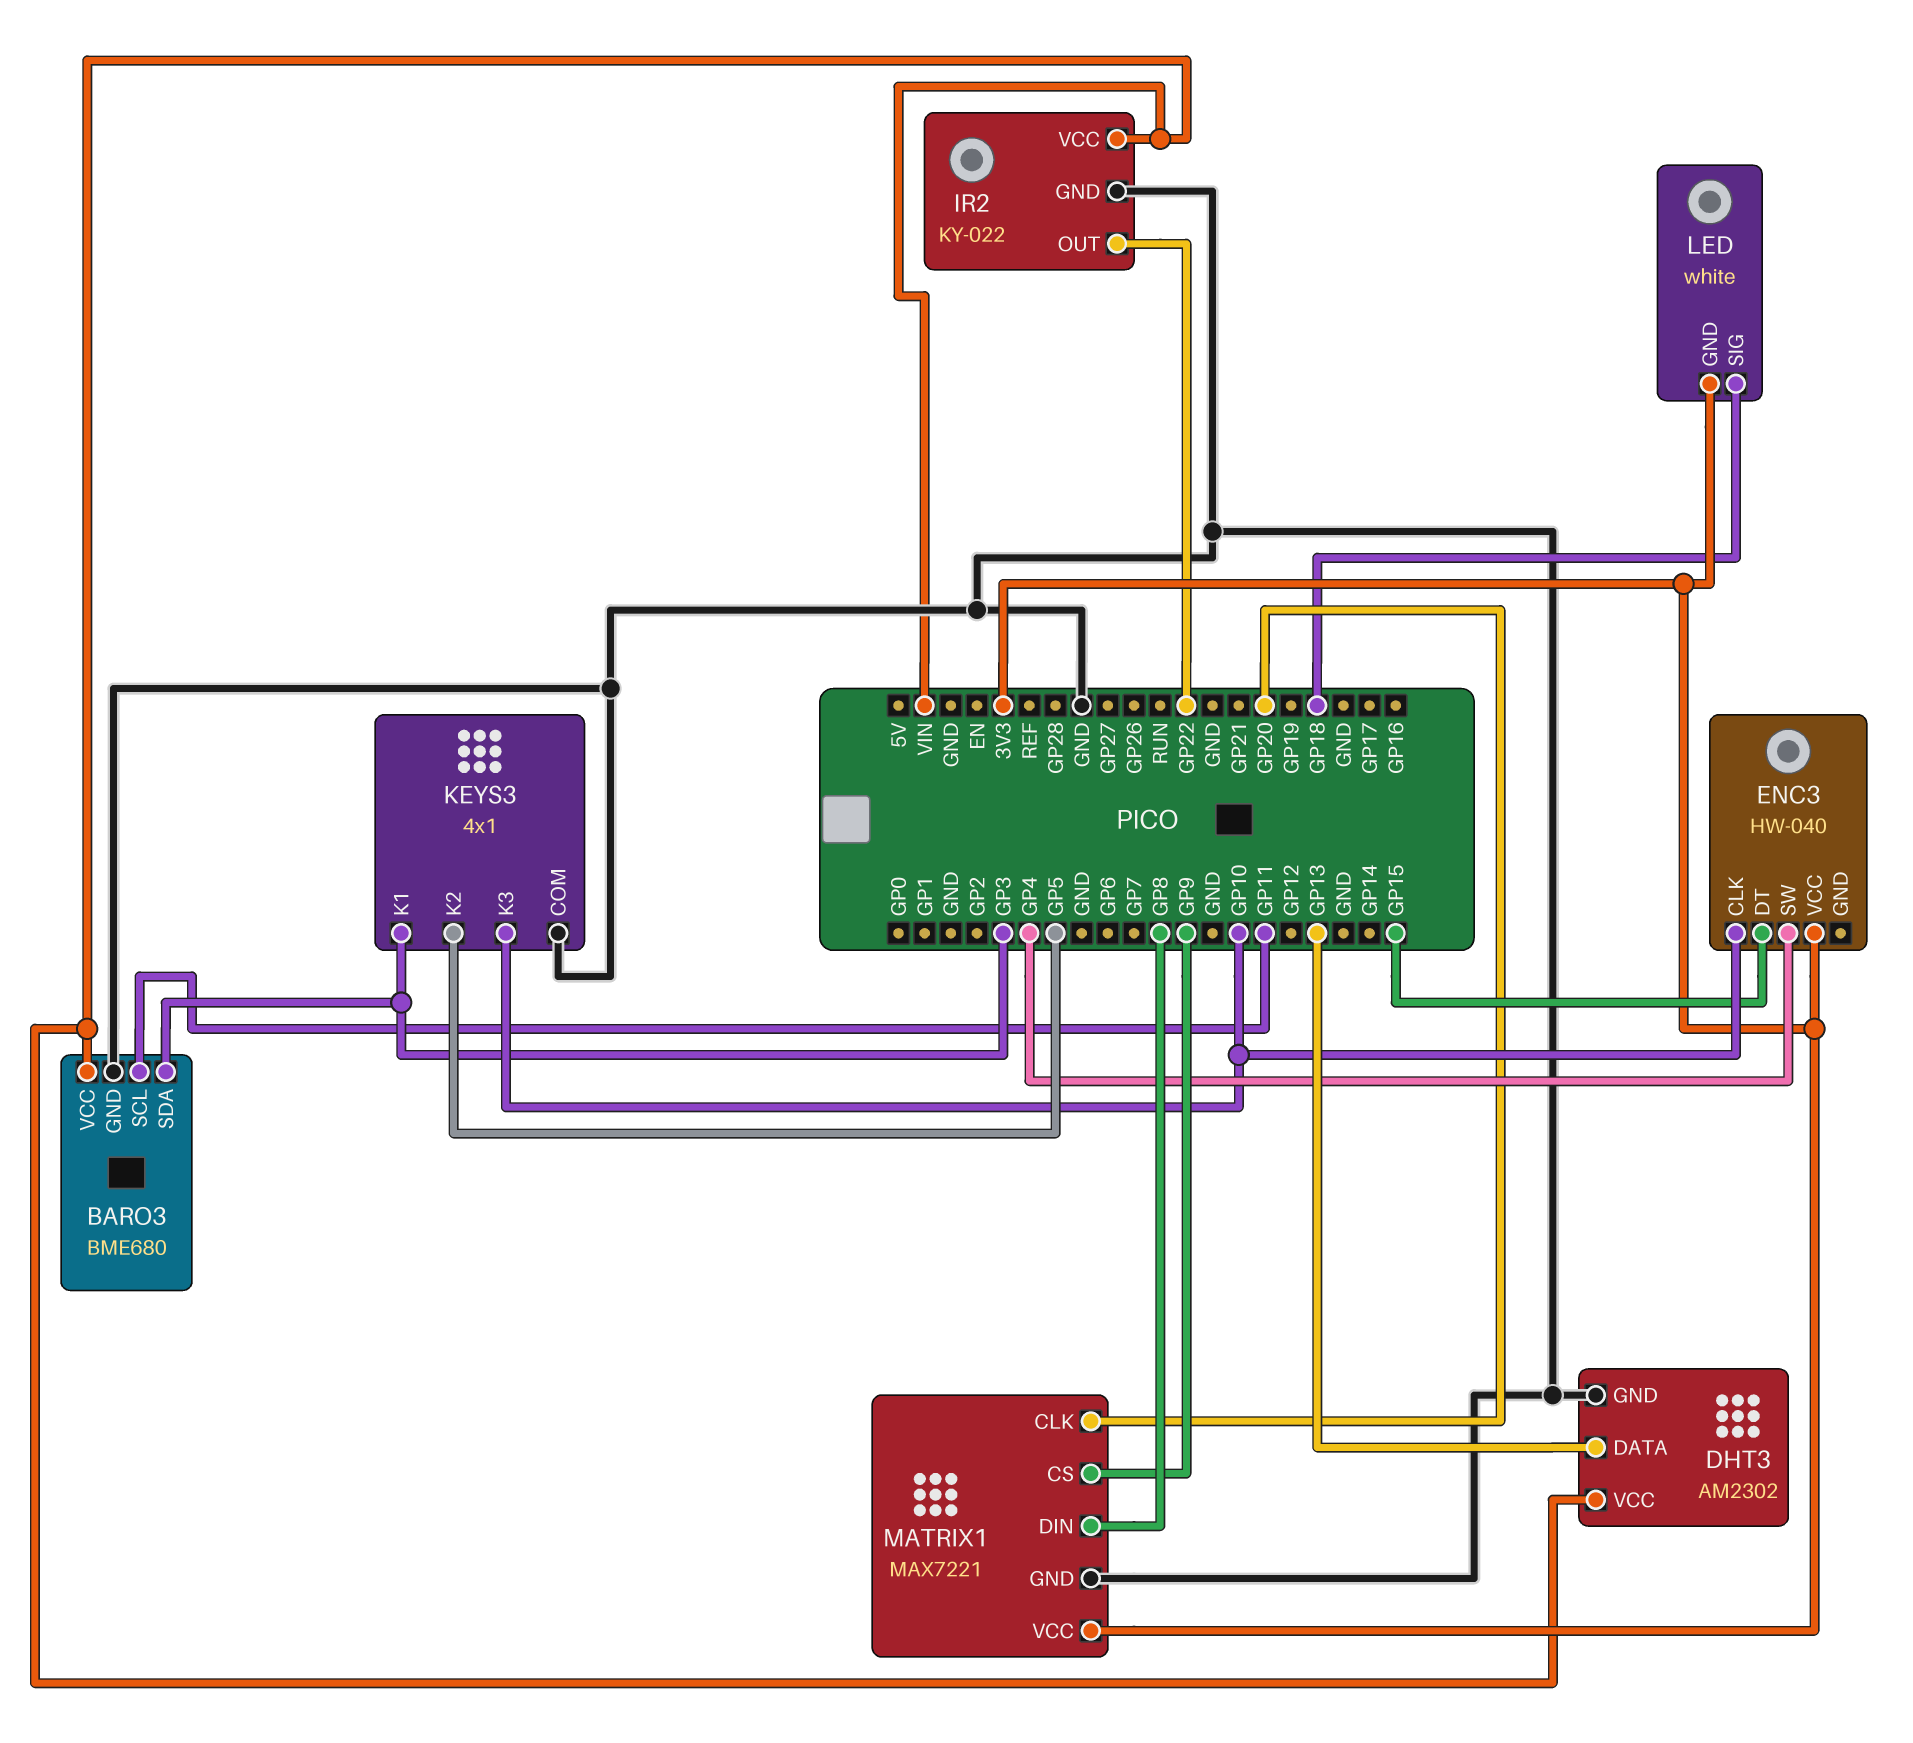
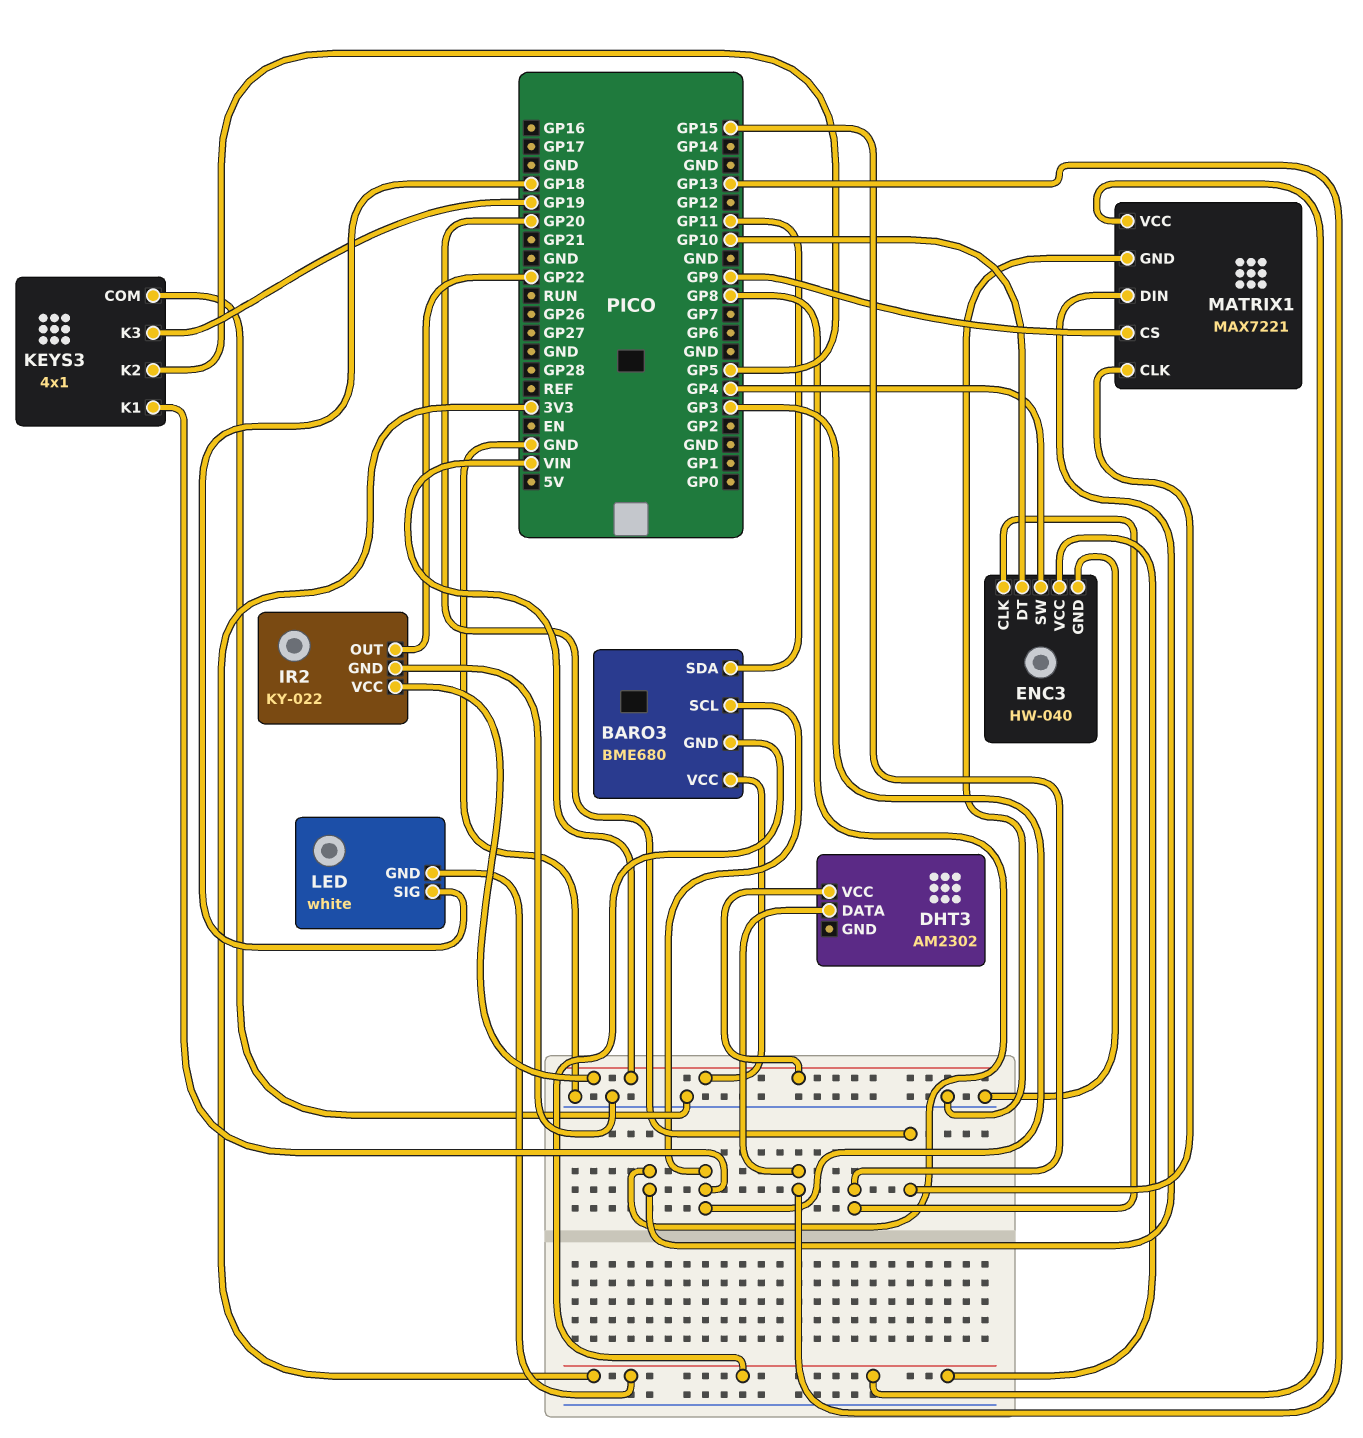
BARO3 pin GND: GND -> 3V3
BARO3 pin SCL: GP11 -> GP3
BARO3 pin SDA: GP3 -> GP11
DHT3 pin GND: GND -> none
ENC3 pin CLK: GP10 -> GP15
ENC3 pin DT: GP15 -> GP10
ENC3 pin GND: none -> GND
KEYS3 pin K3: GP10 -> GP19

